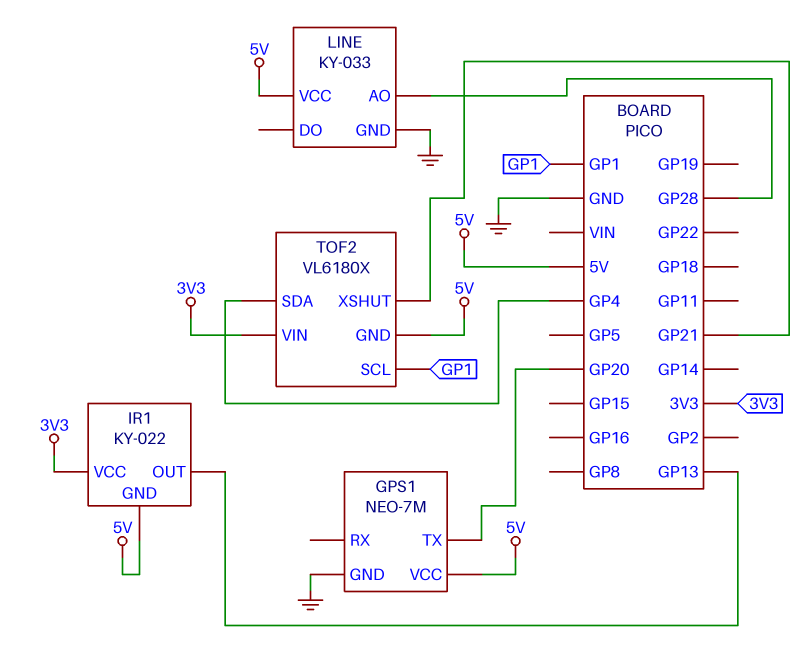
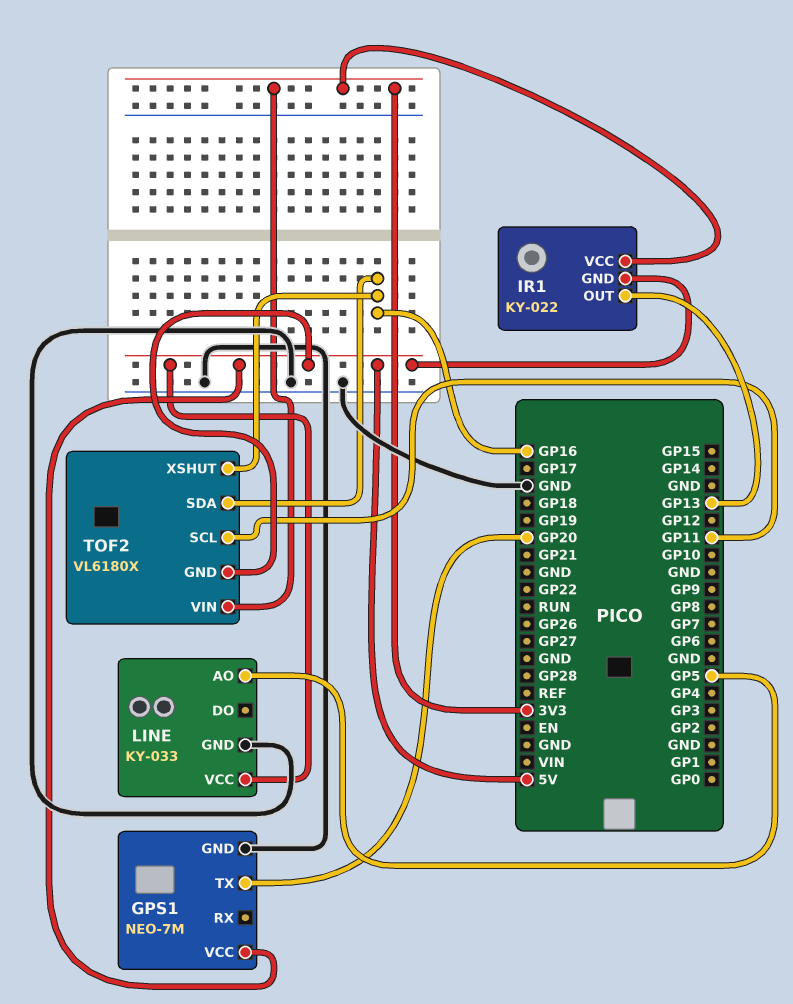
LINE pin AO: GP28 -> GP5
TOF2 pin SCL: GP1 -> GP11
TOF2 pin SDA: GP4 -> GP16
TOF2 pin XSHUT: GP21 -> GP16

